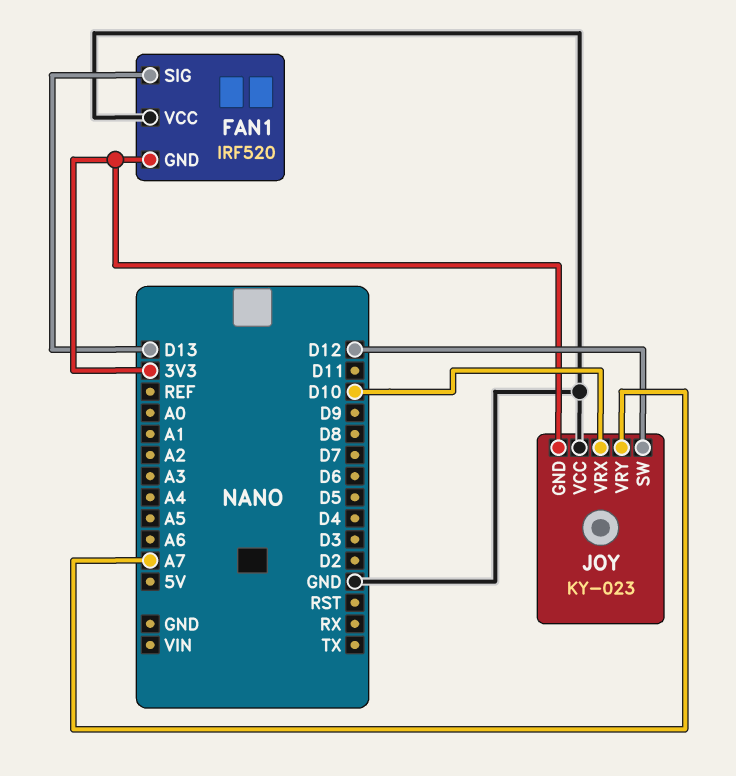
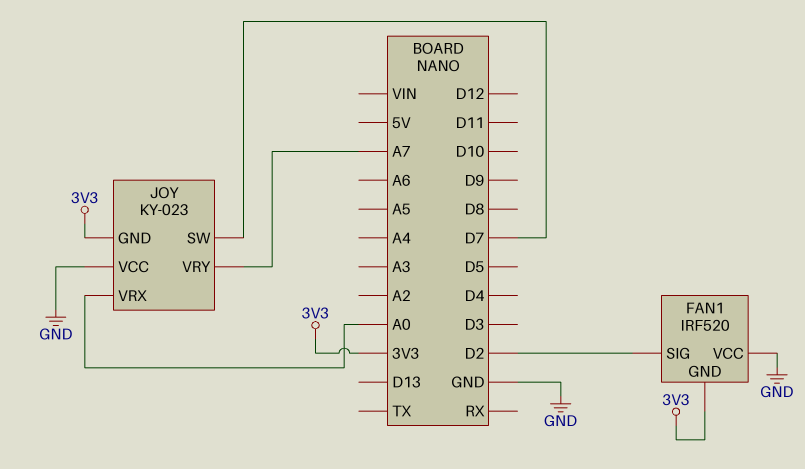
FAN1 pin SIG: D13 -> D2
JOY pin SW: D12 -> D7
JOY pin VRX: D10 -> A0

